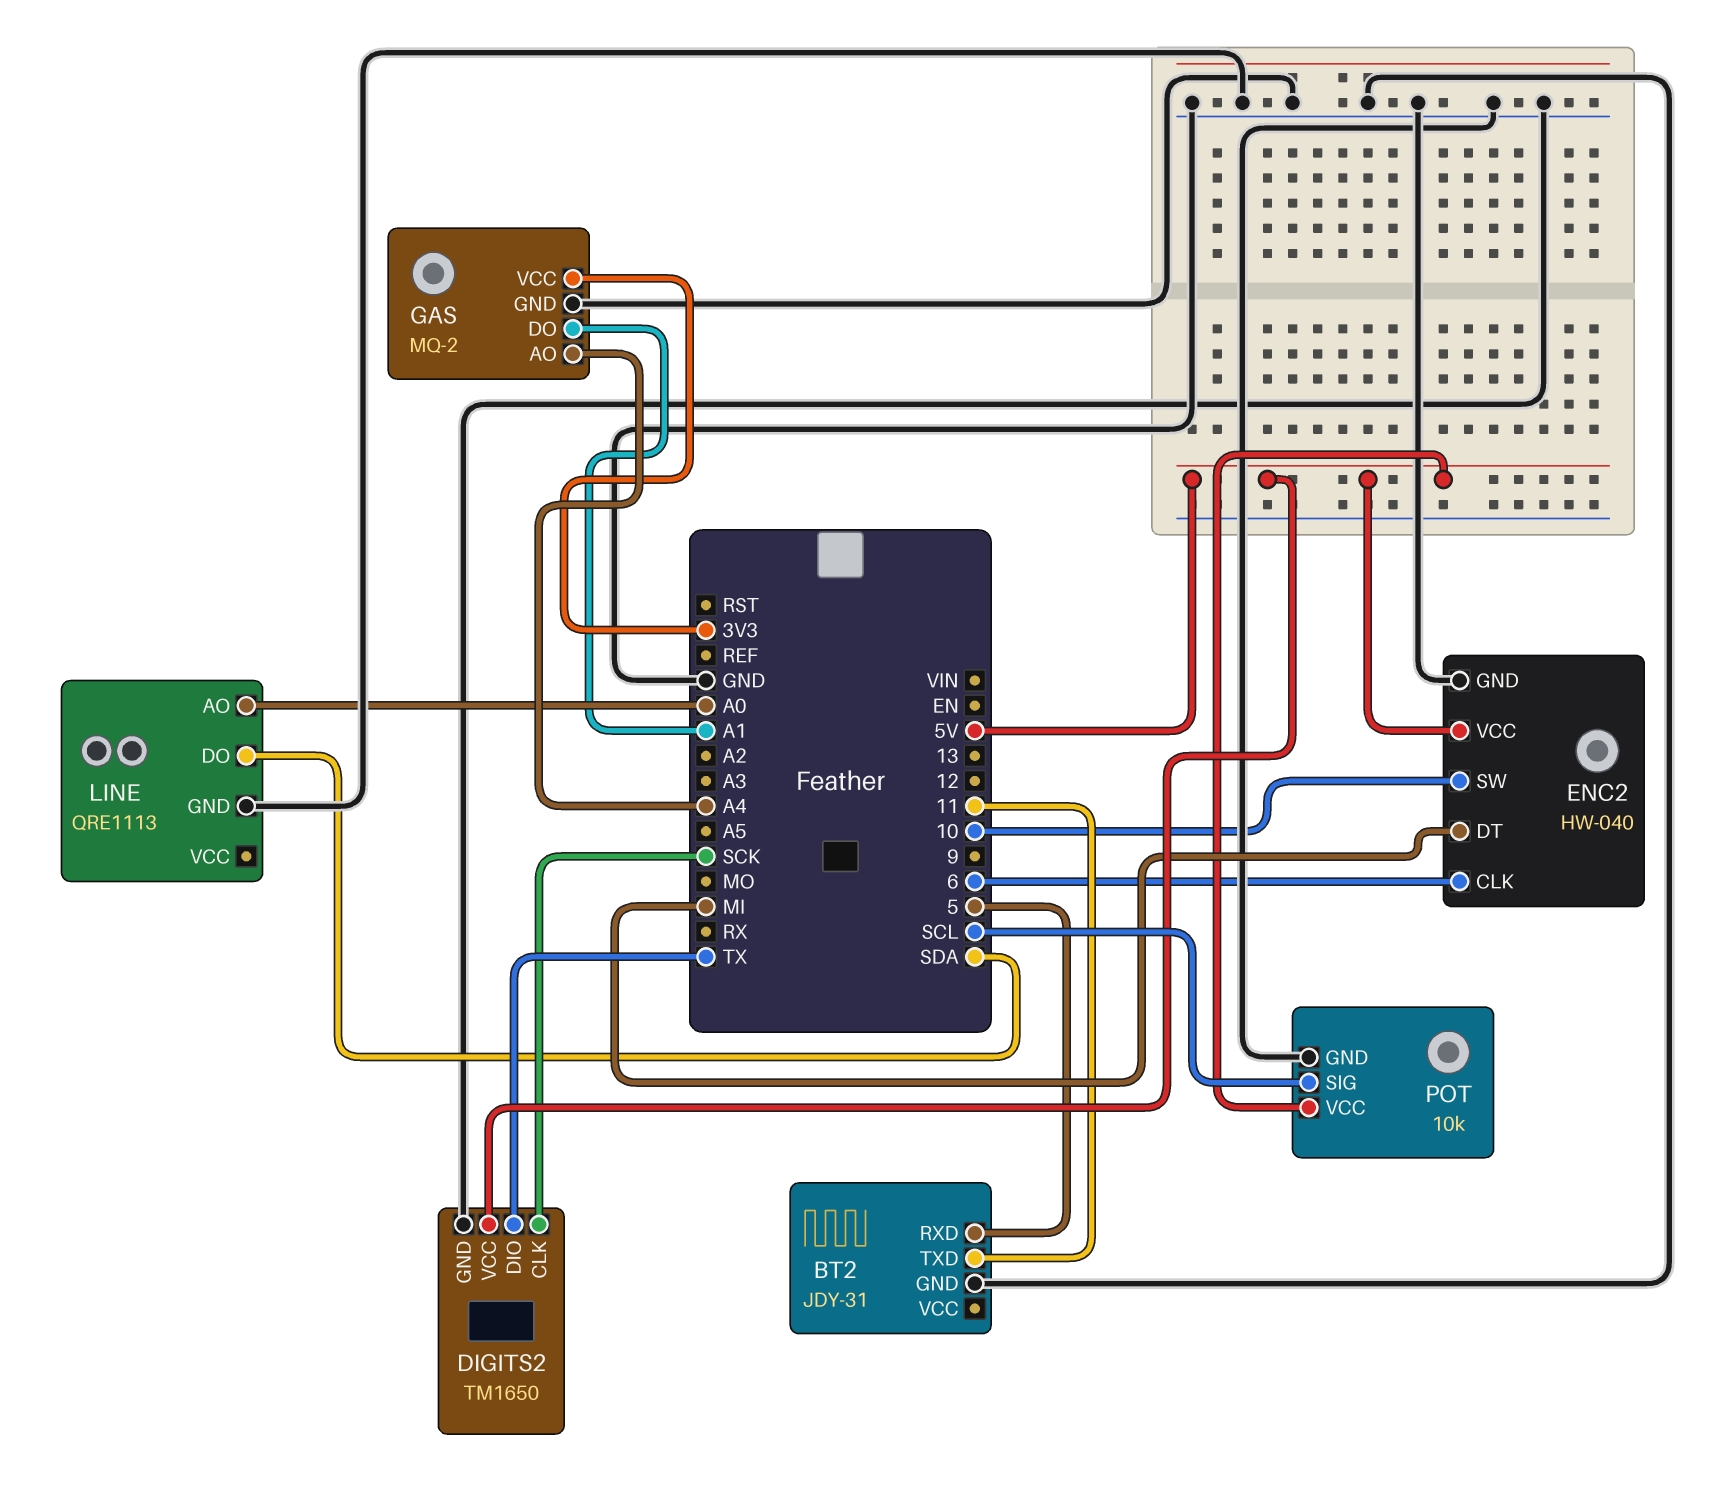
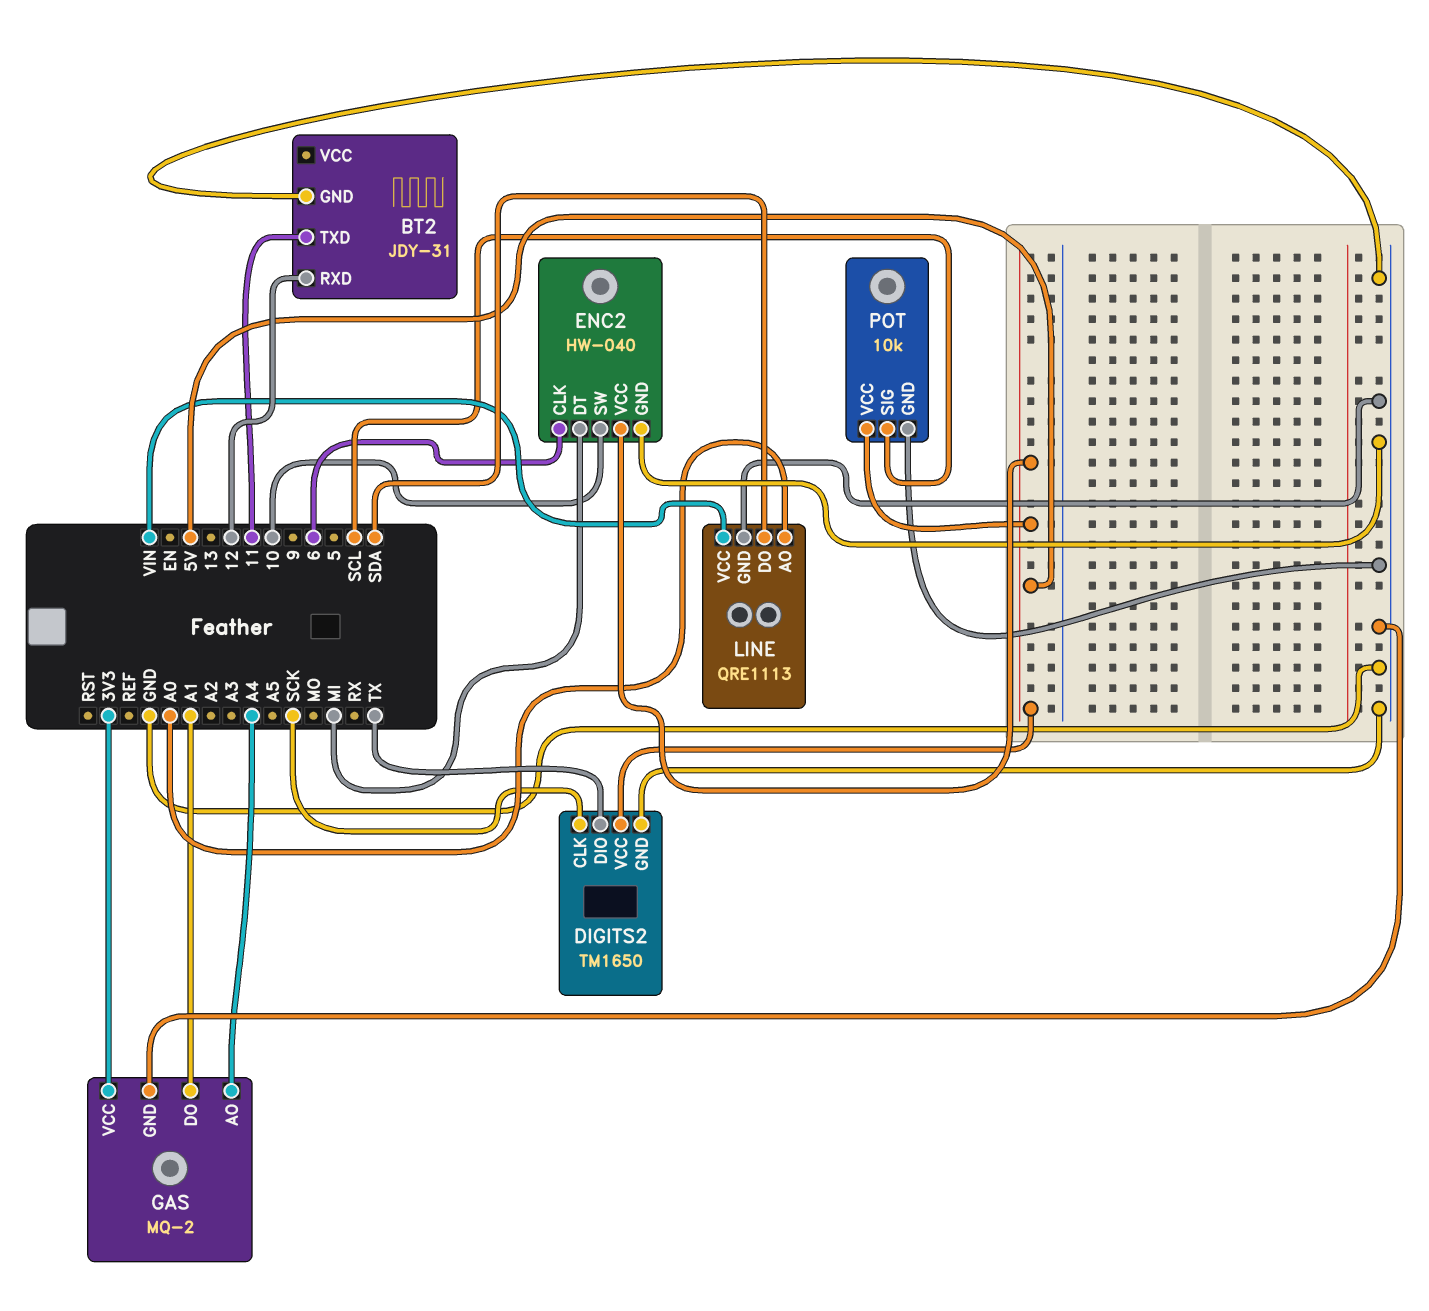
BT2 pin RXD: 5 -> 12
LINE pin VCC: none -> VIN

